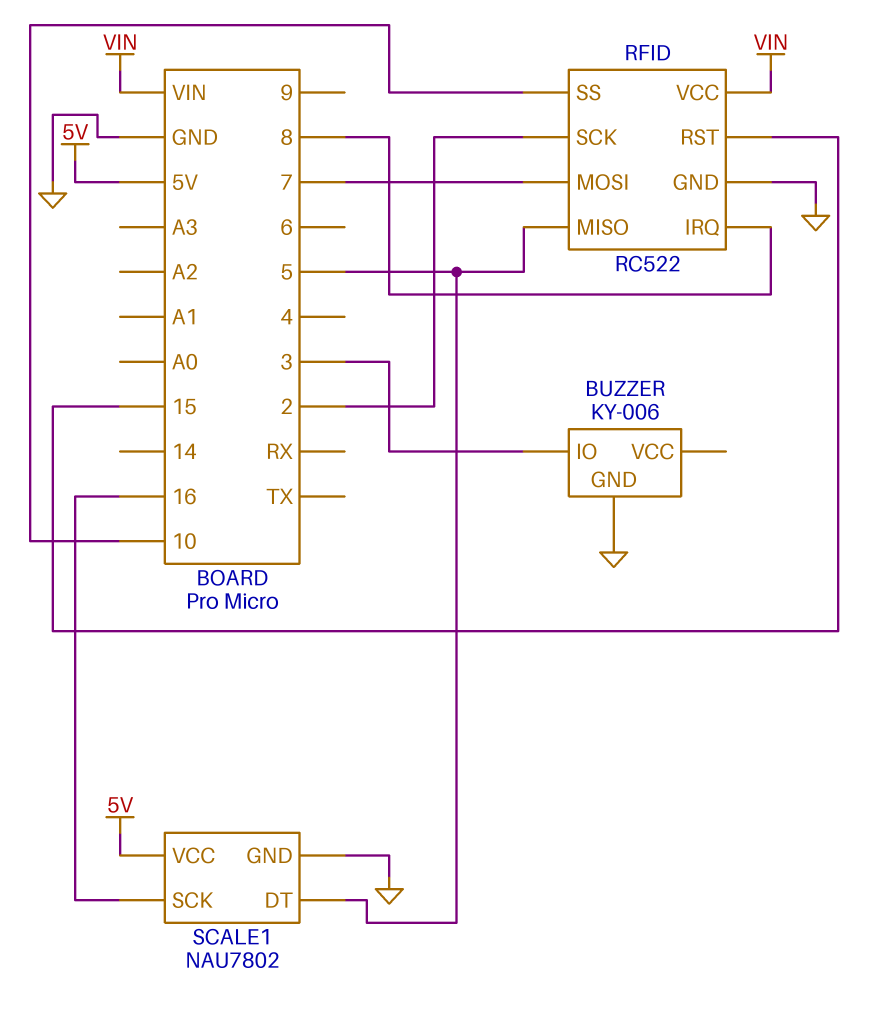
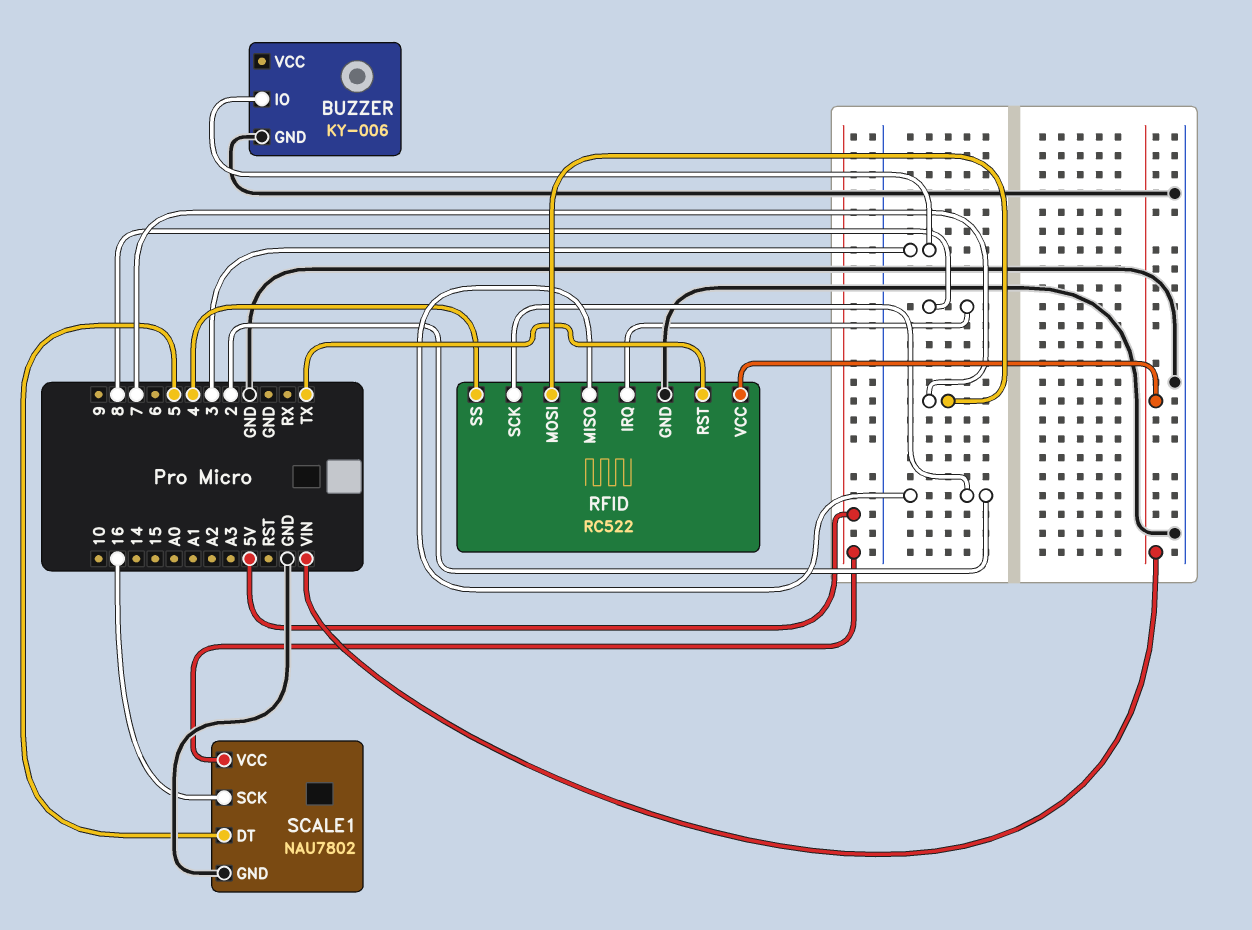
RFID pin MISO: 5 -> 2
RFID pin RST: 15 -> TX
RFID pin SS: 10 -> 4

